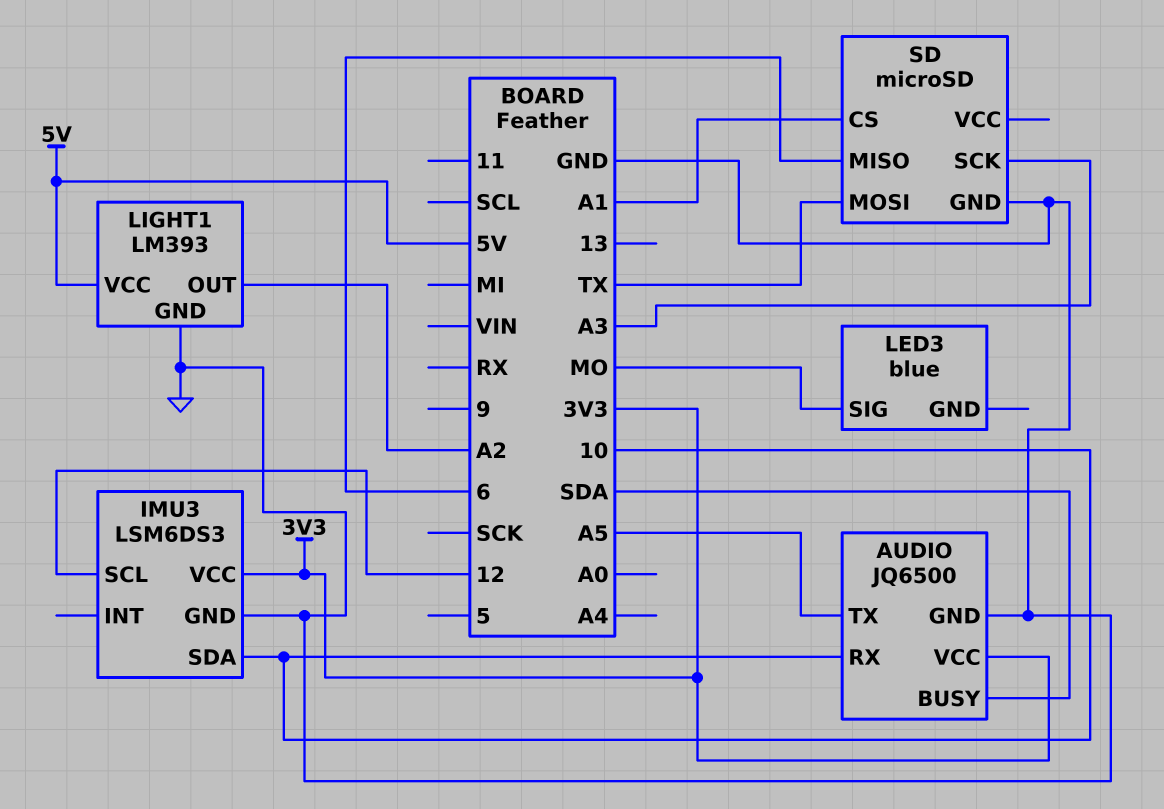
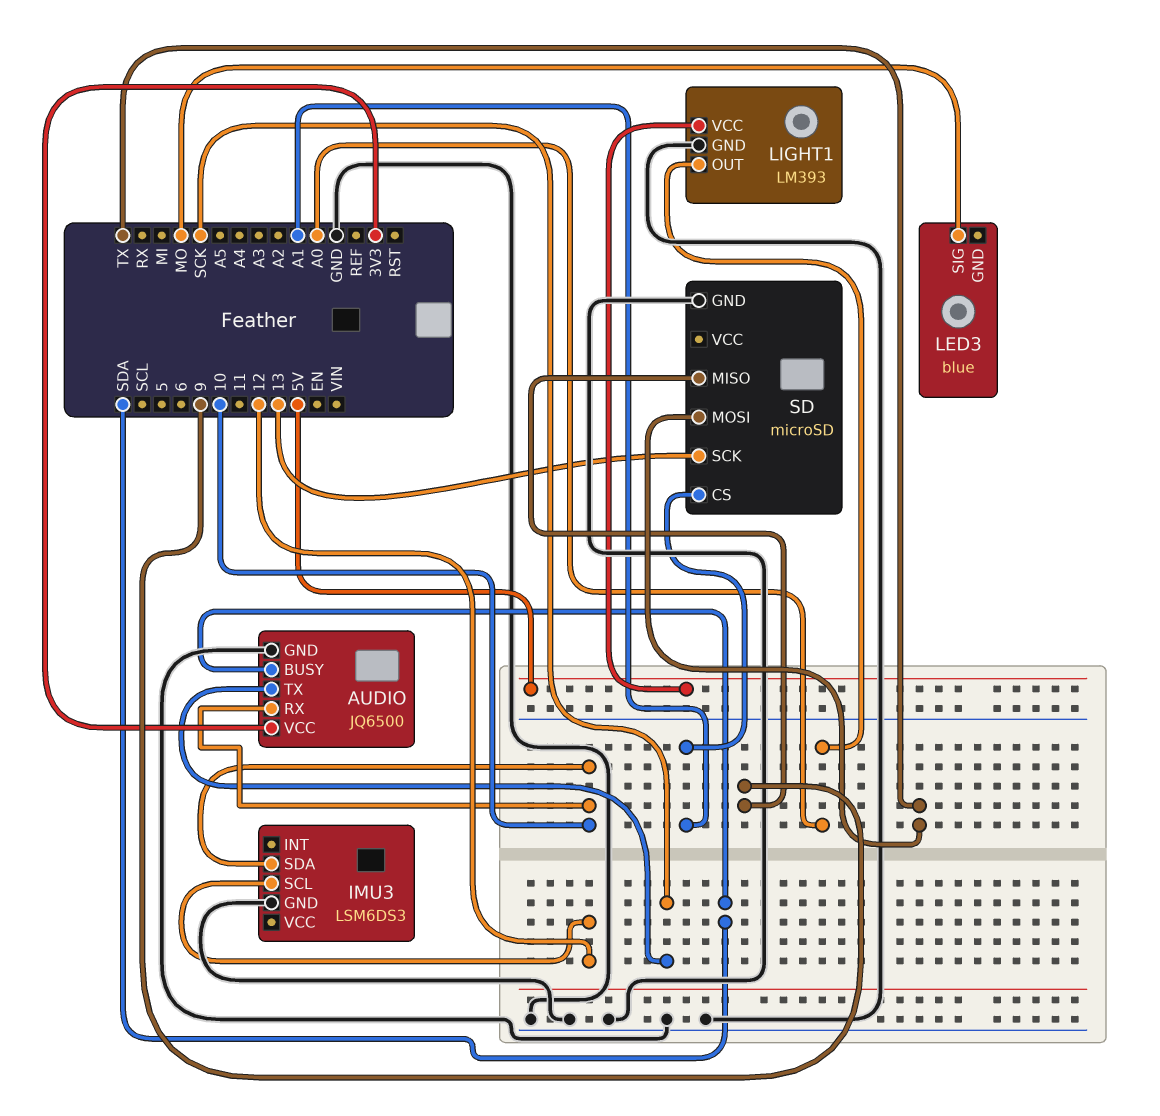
AUDIO pin TX: A5 -> SCK
IMU3 pin VCC: 3V3 -> none
LIGHT1 pin OUT: A2 -> A0
SD pin MISO: 6 -> 9
SD pin SCK: A3 -> 13

